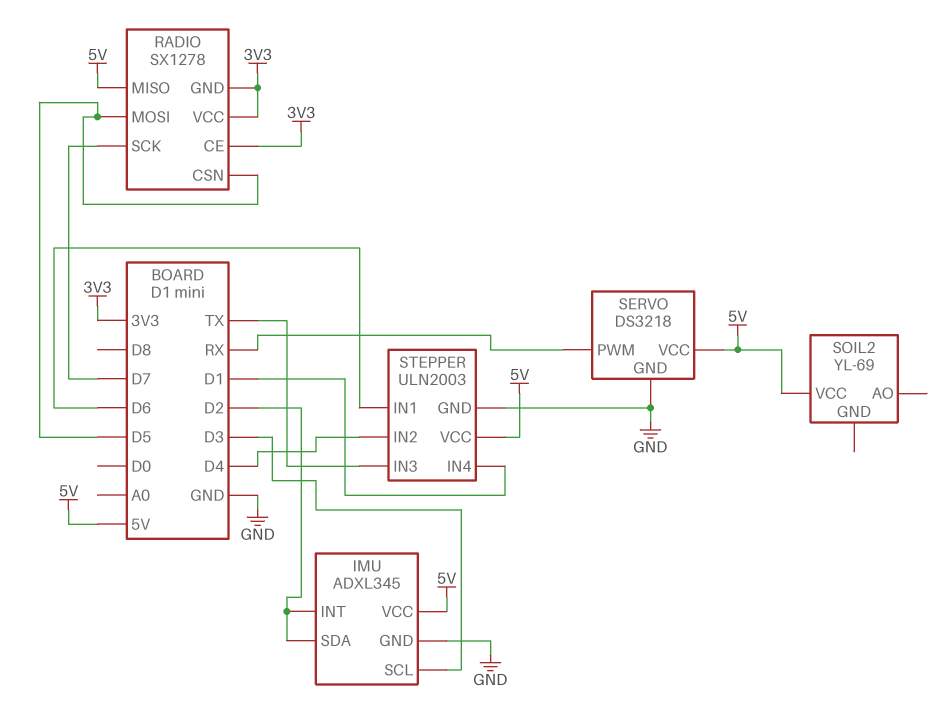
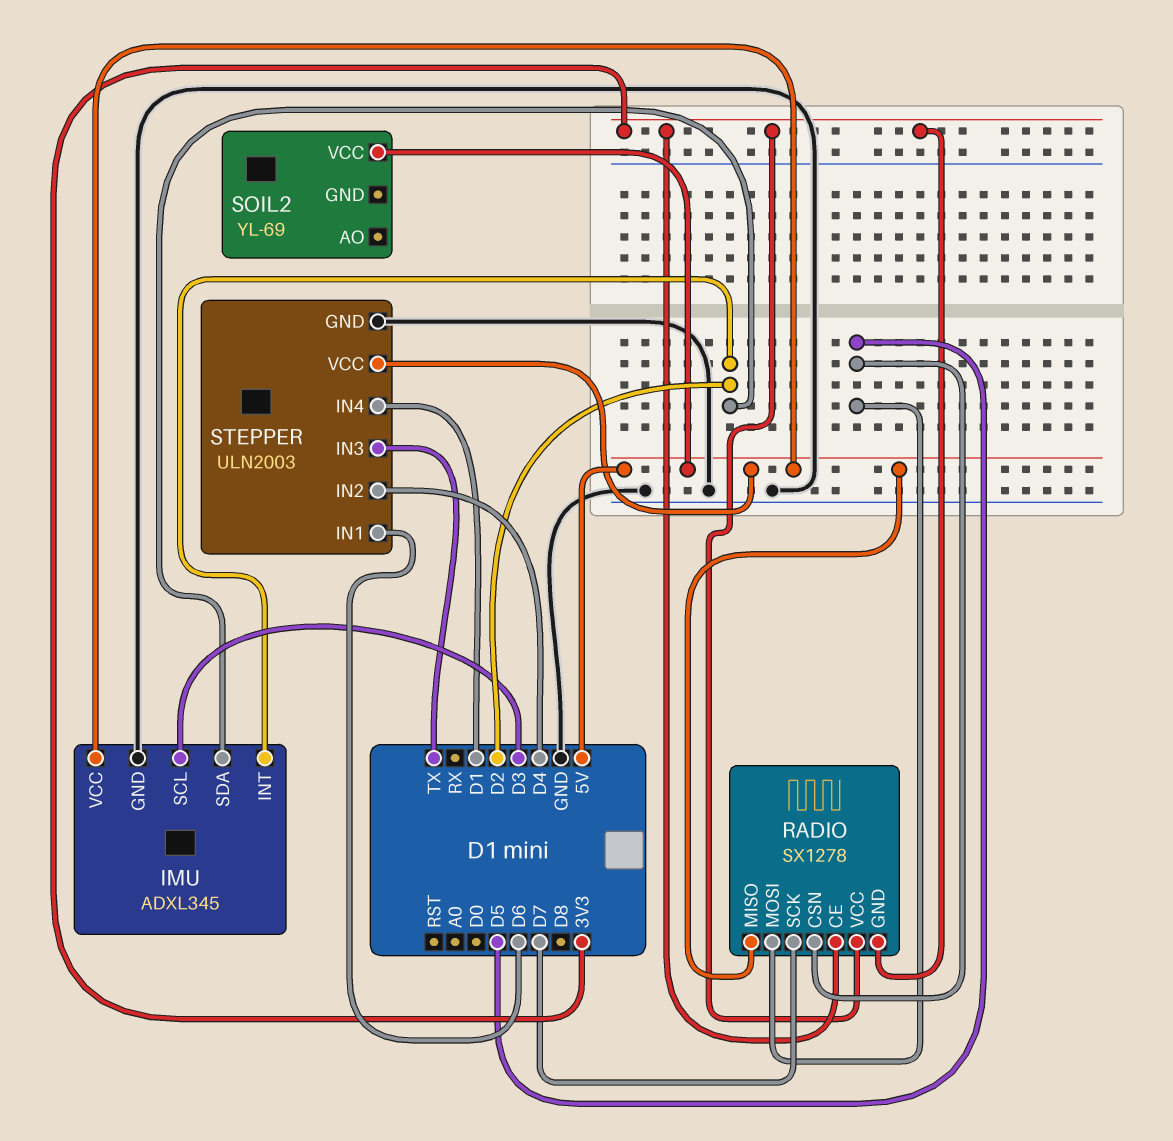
SERVO: DS3218 -> none
SERVO pin GND: GND -> none
SERVO pin PWM: RX -> none
SERVO pin VCC: 5V -> none

